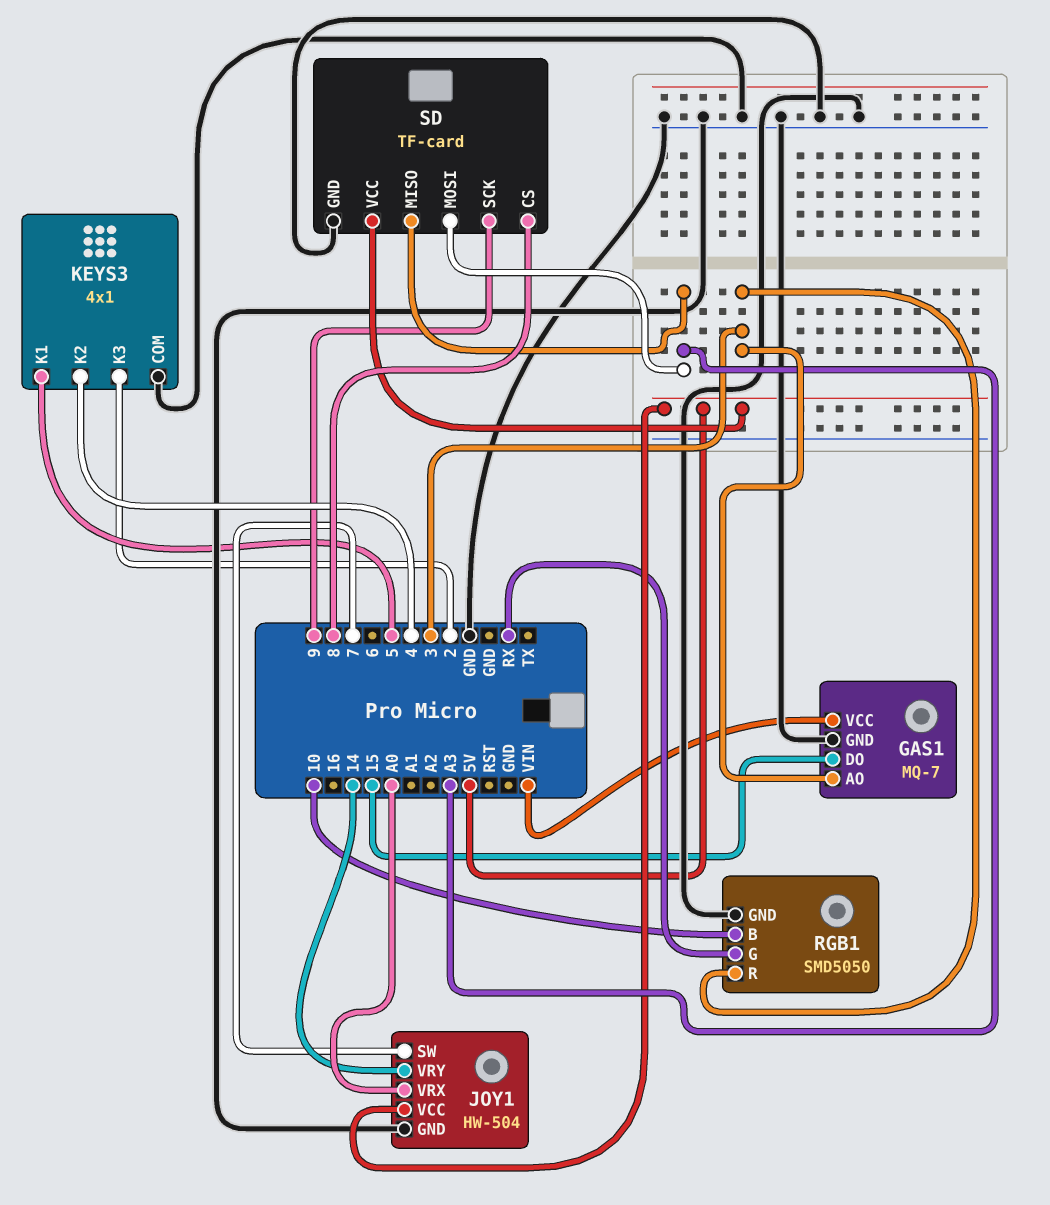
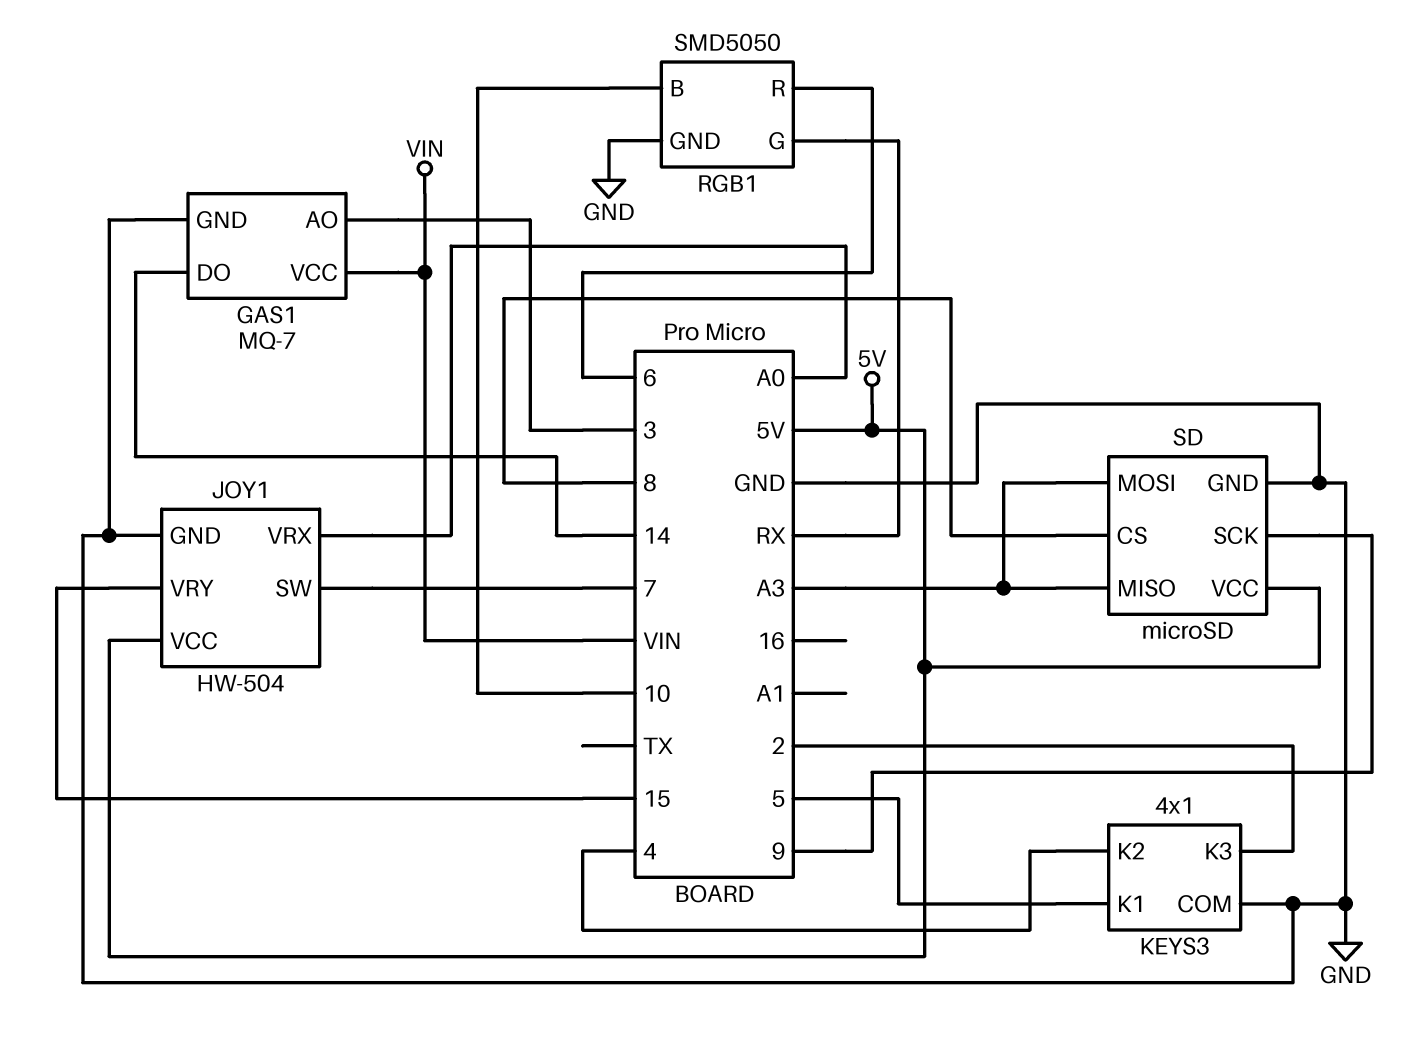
GAS1 pin DO: 15 -> 14
JOY1 pin VRY: 14 -> 15
RGB1 pin R: 3 -> 6
SD: TF-card -> microSD

